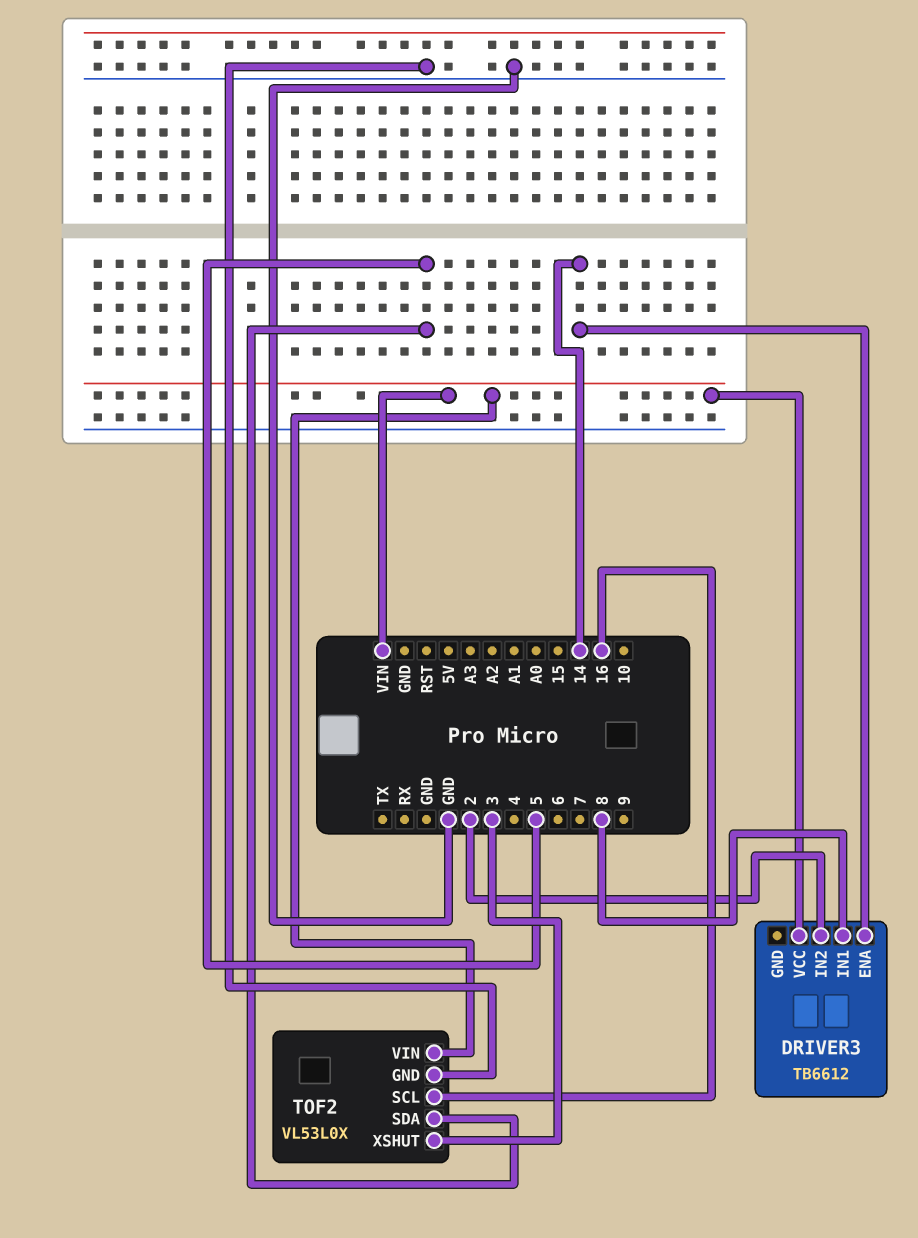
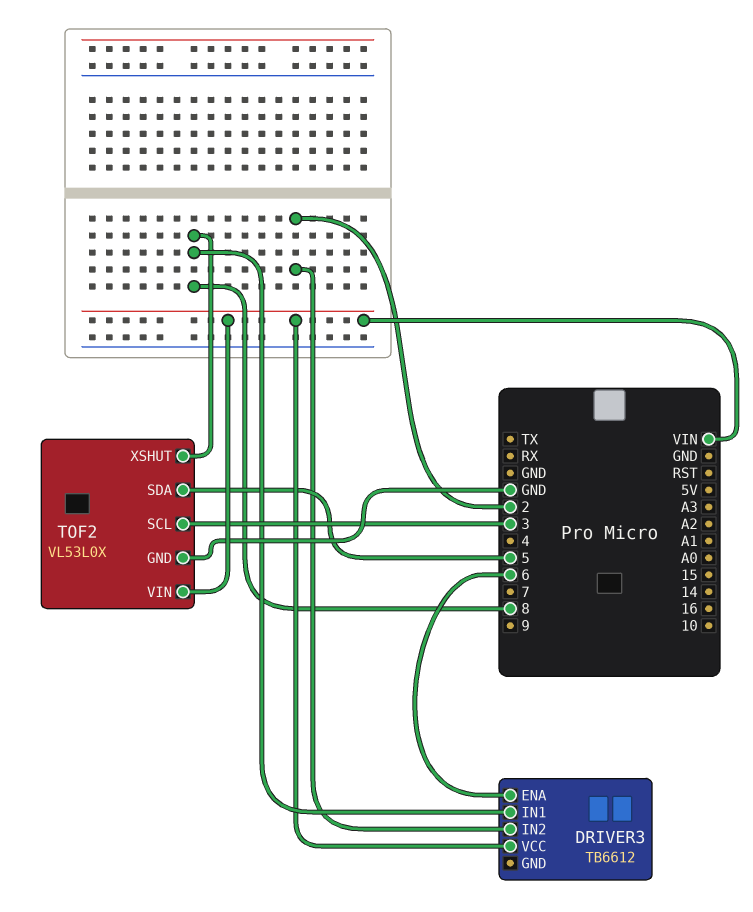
DRIVER3 pin ENA: 14 -> 6
TOF2 pin SCL: 16 -> 3
TOF2 pin XSHUT: 3 -> 8

